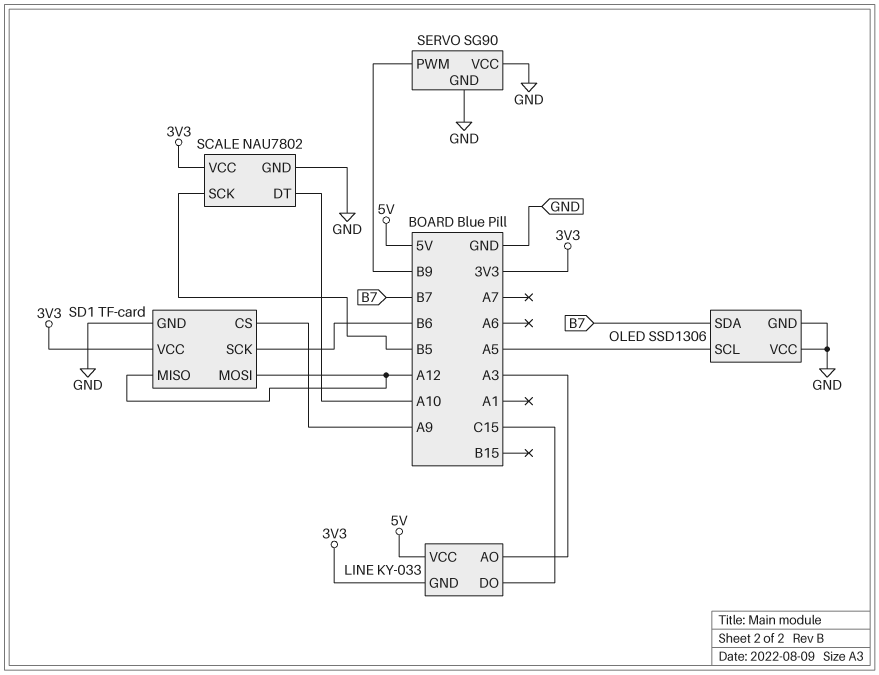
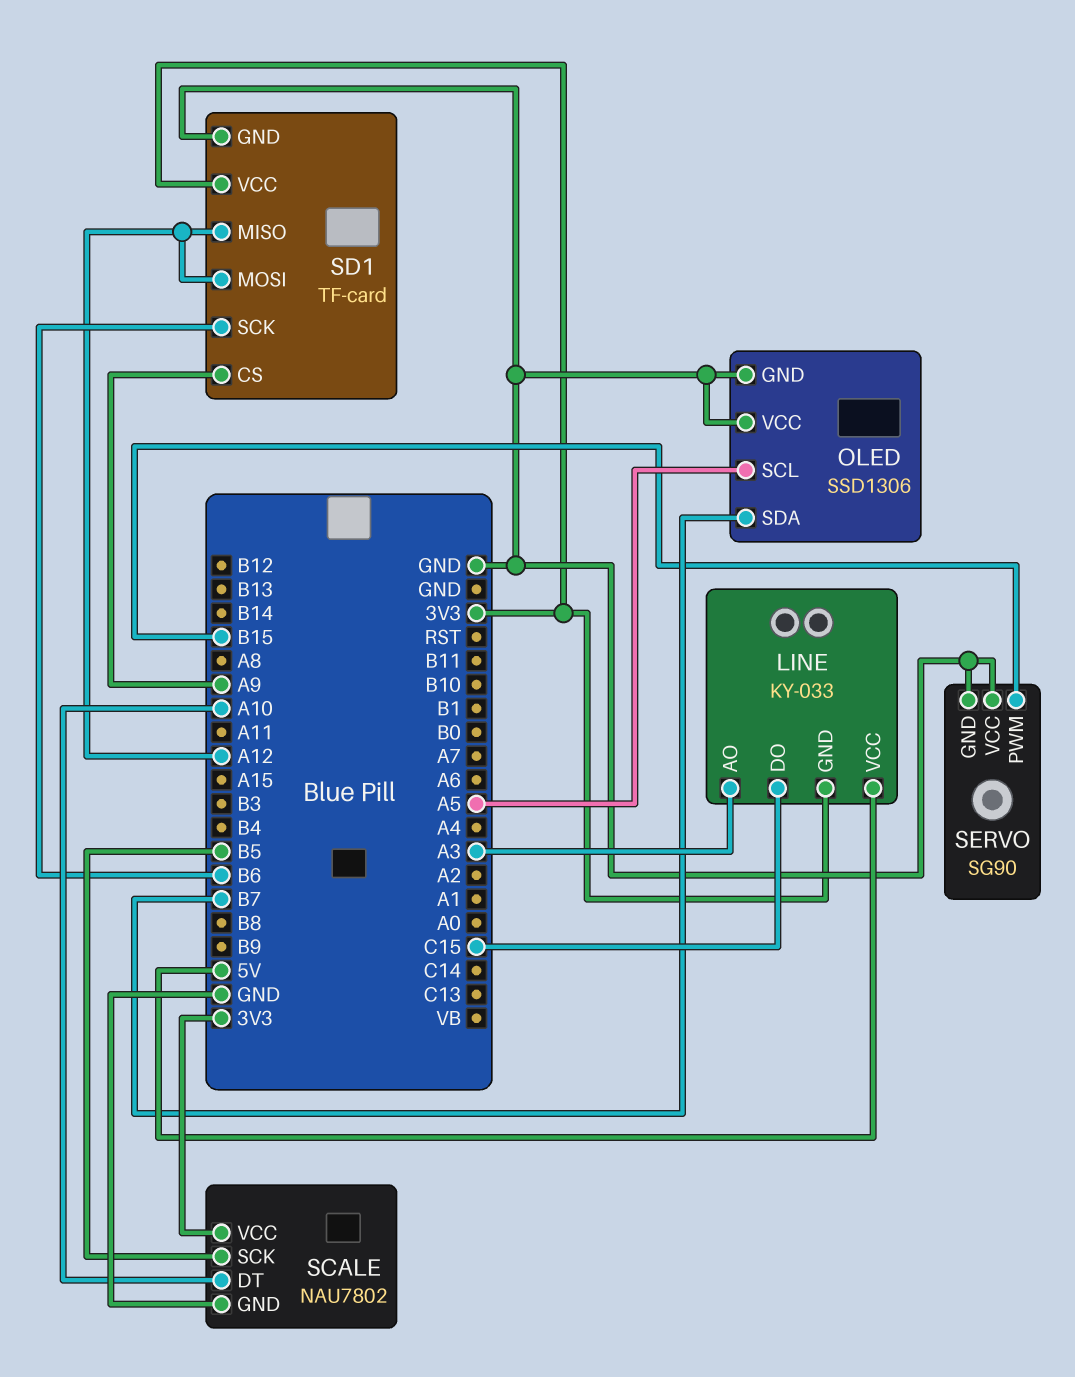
SERVO pin PWM: B9 -> B15

